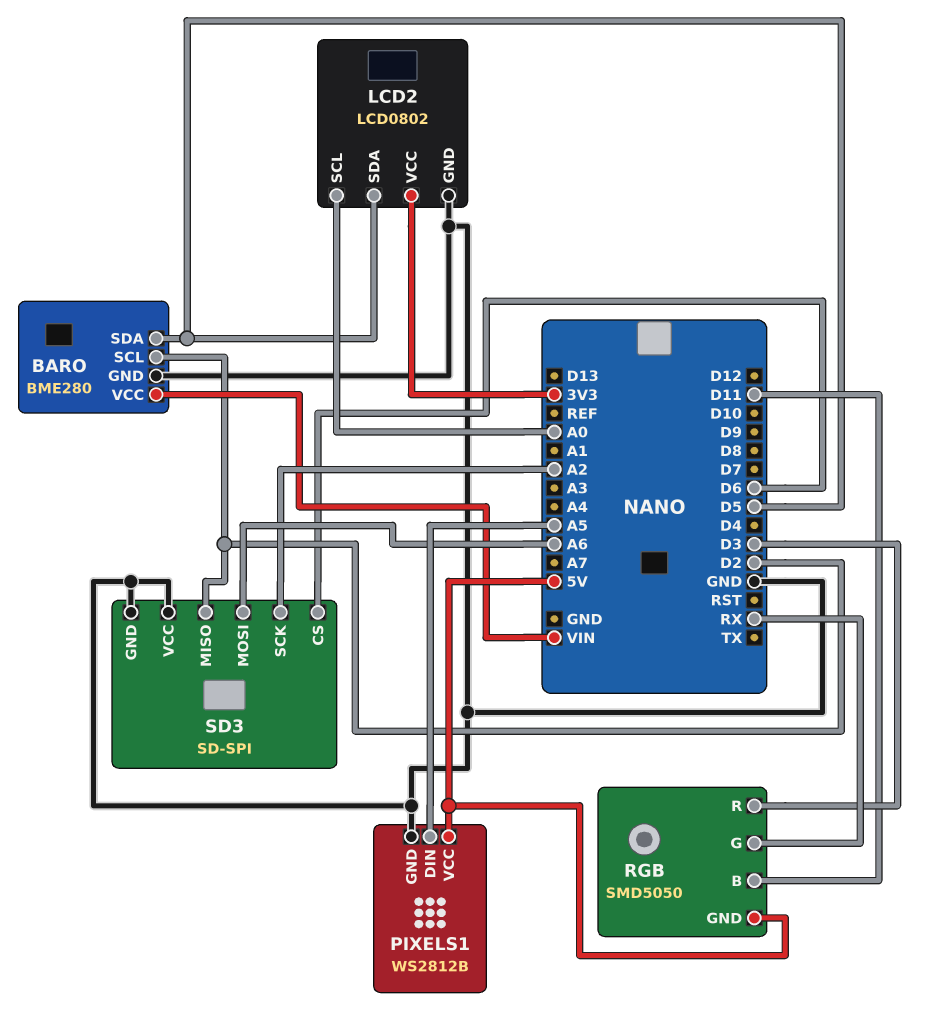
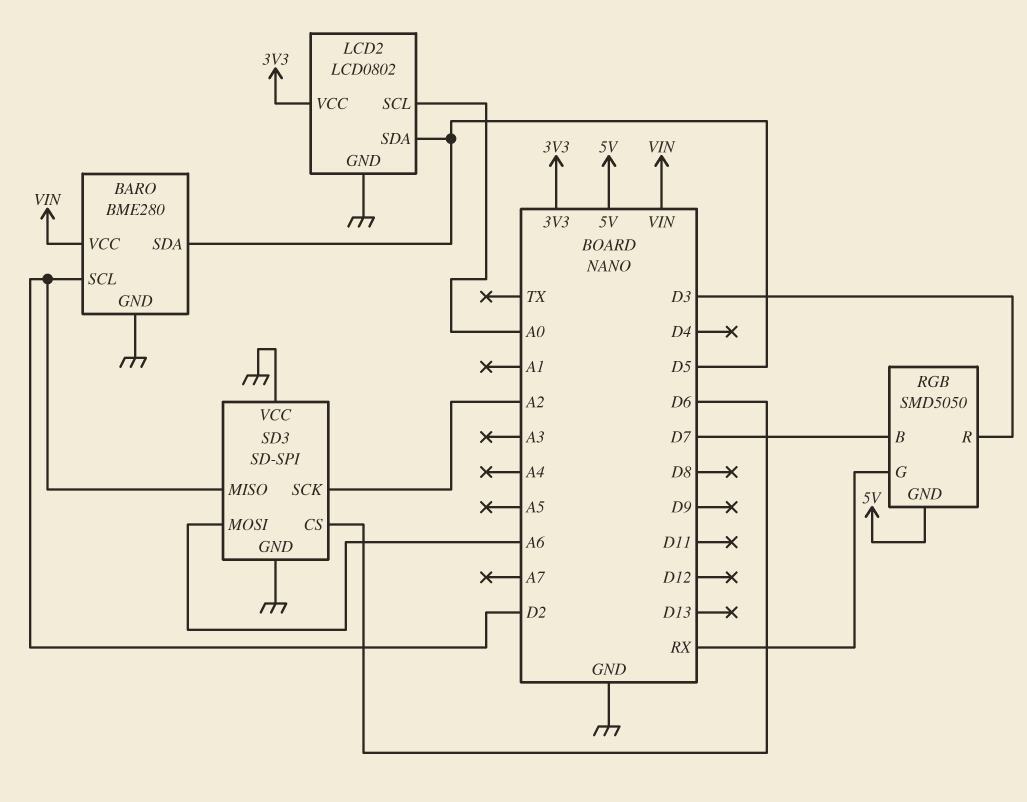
PIXELS1: WS2812B -> none
PIXELS1 pin DIN: A5 -> none
PIXELS1 pin GND: GND -> none
PIXELS1 pin VCC: 5V -> none
RGB pin B: D11 -> D7

